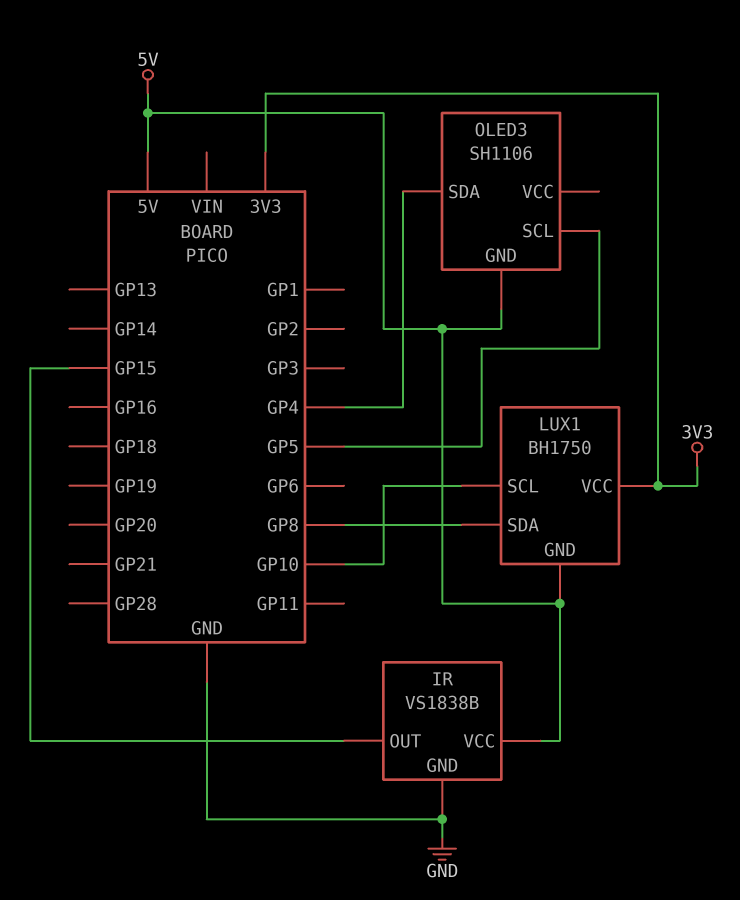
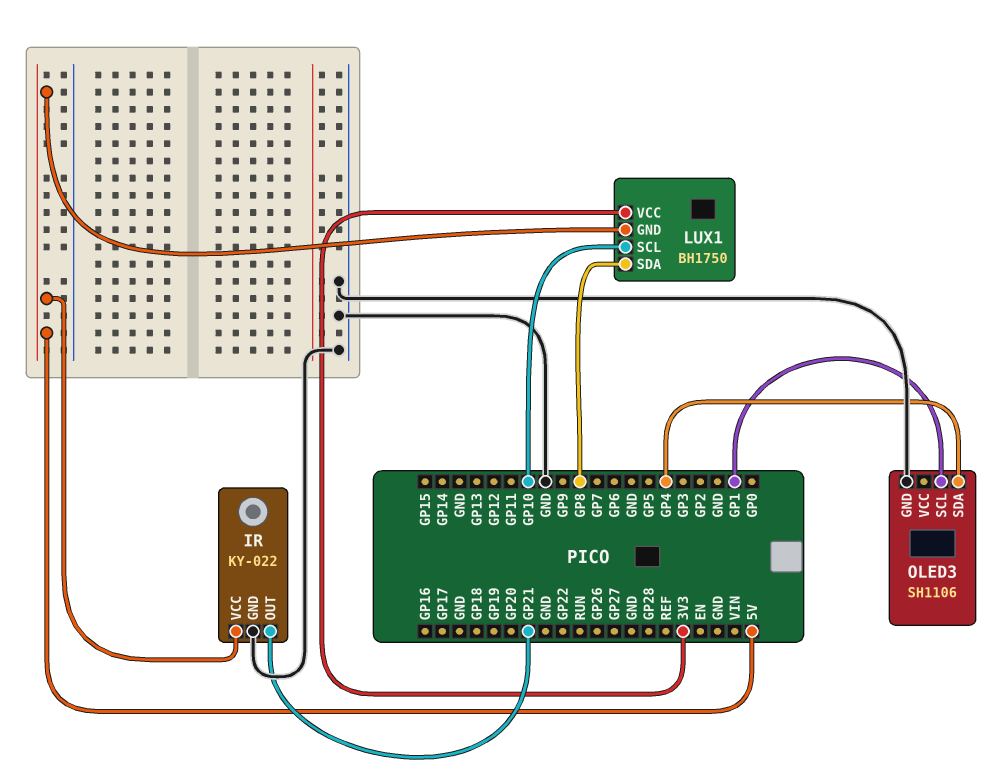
IR: VS1838B -> KY-022
IR pin OUT: GP15 -> GP21
OLED3 pin GND: 5V -> GND
OLED3 pin SCL: GP5 -> GP1

